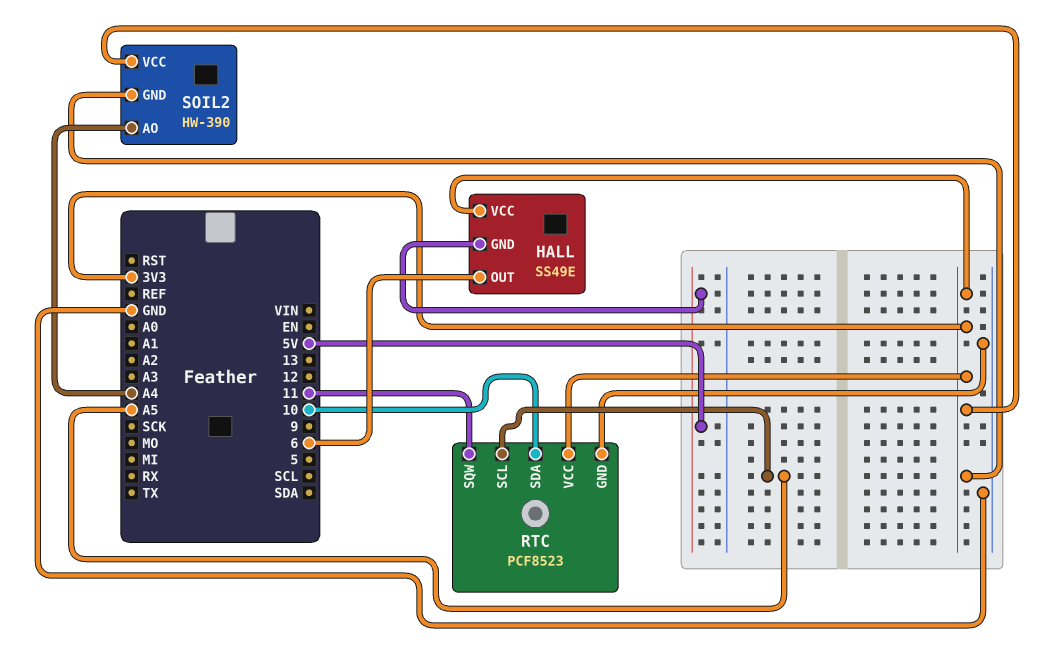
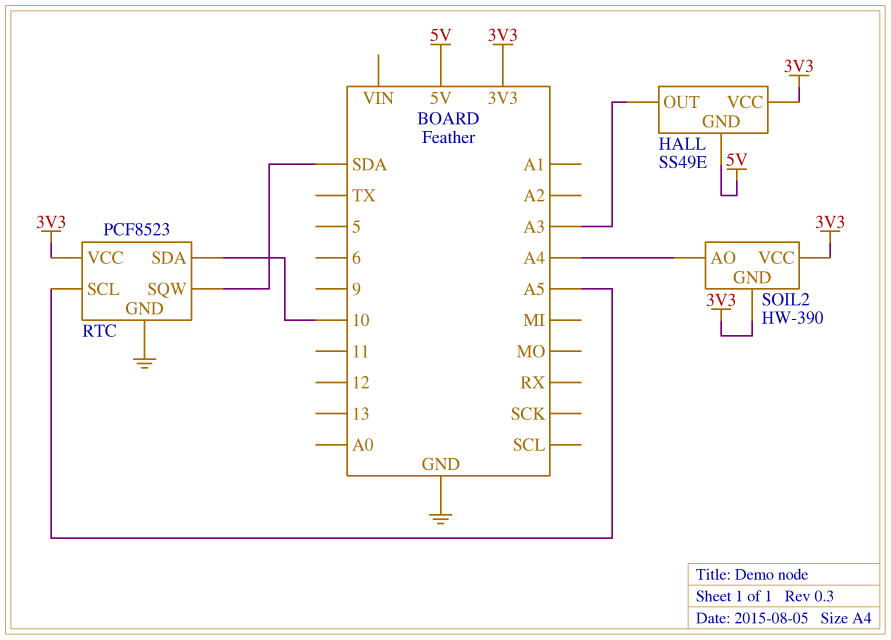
HALL pin OUT: 6 -> A3
RTC pin SQW: 11 -> SDA

